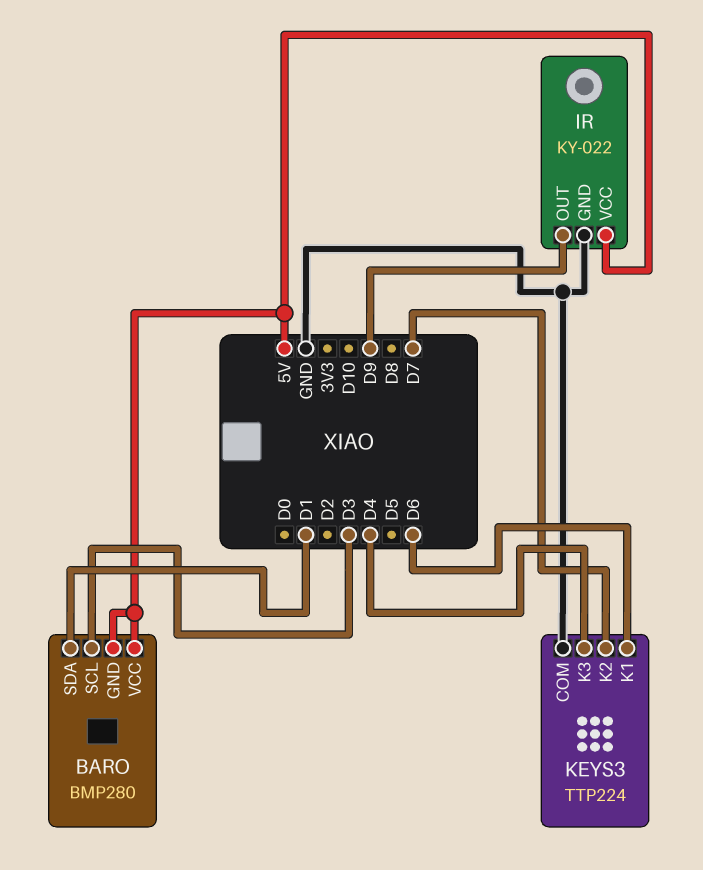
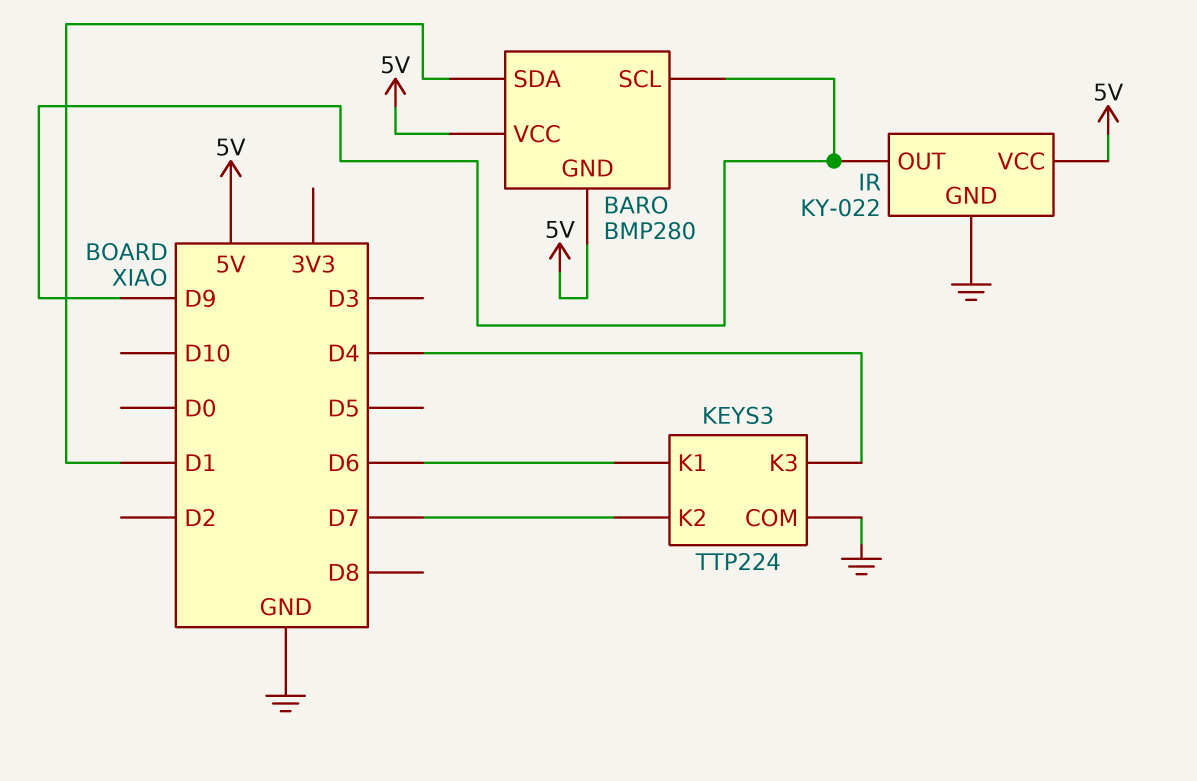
BARO pin SCL: D3 -> D9

